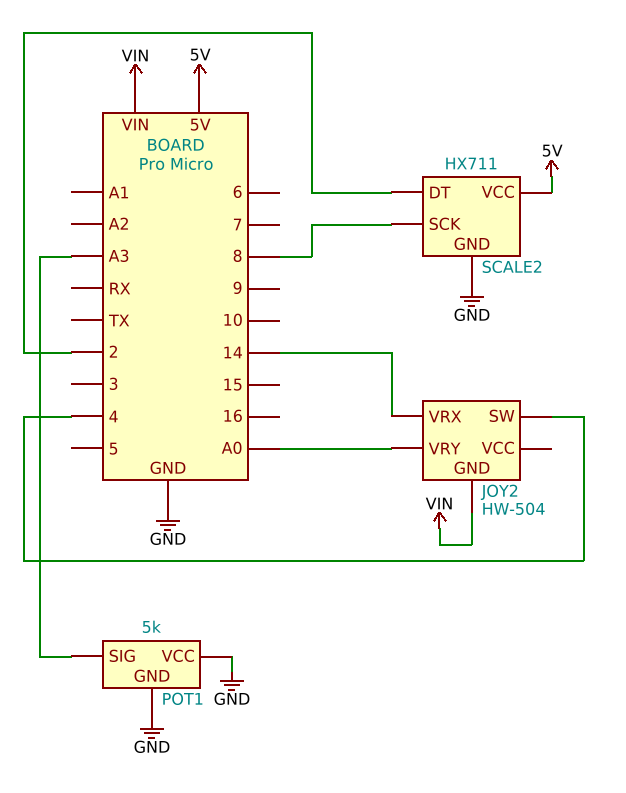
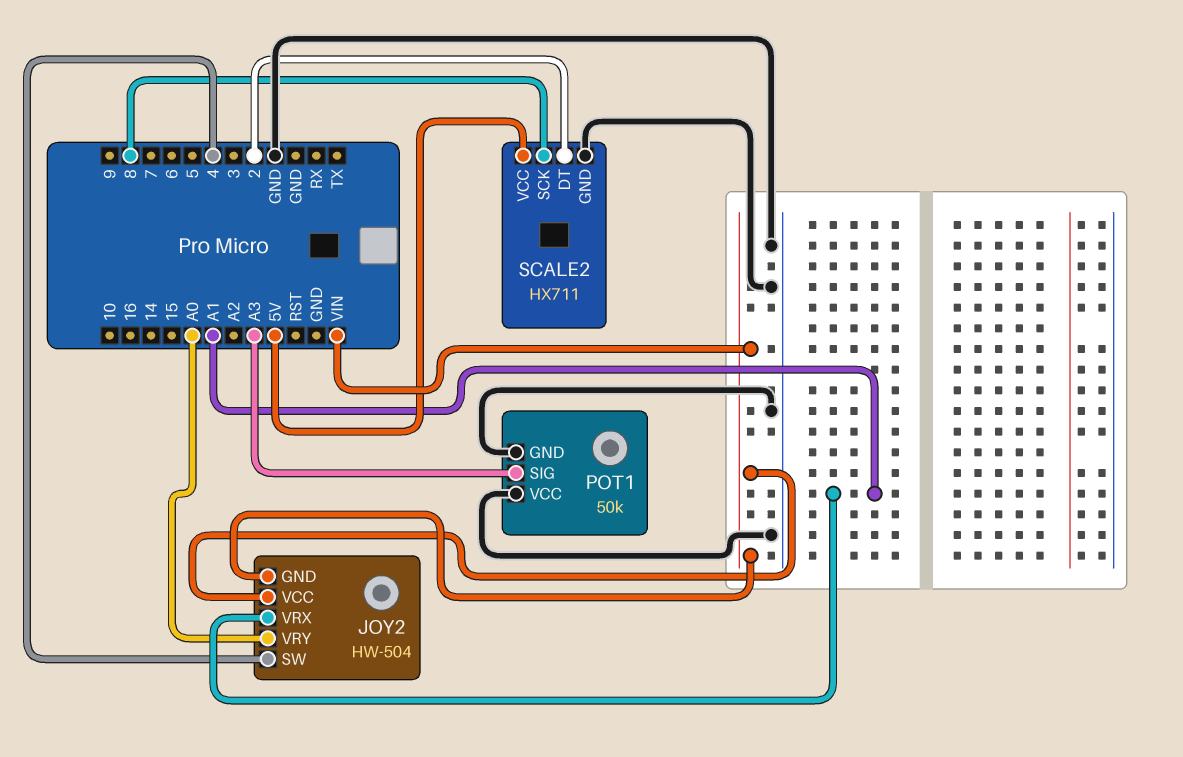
JOY2 pin VCC: none -> VIN
JOY2 pin VRX: 14 -> A1
POT1: 5k -> 50k

